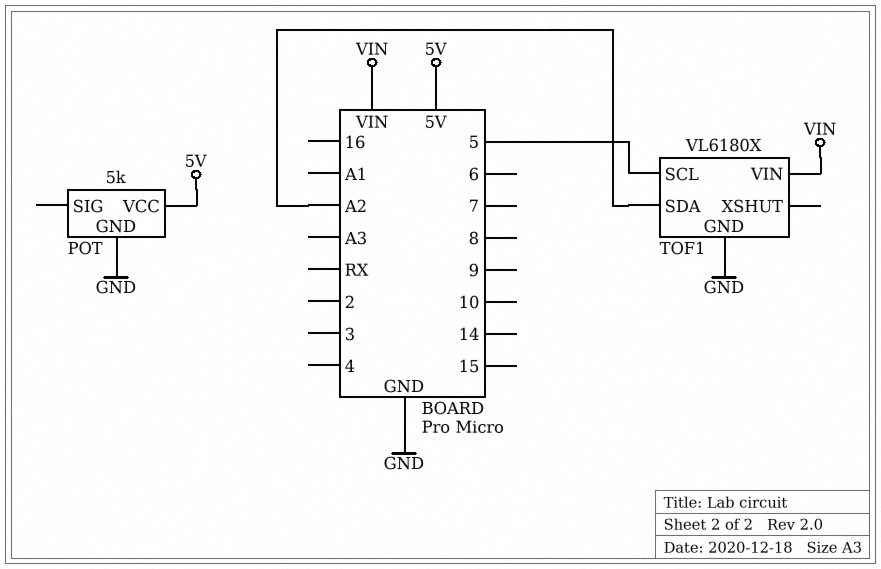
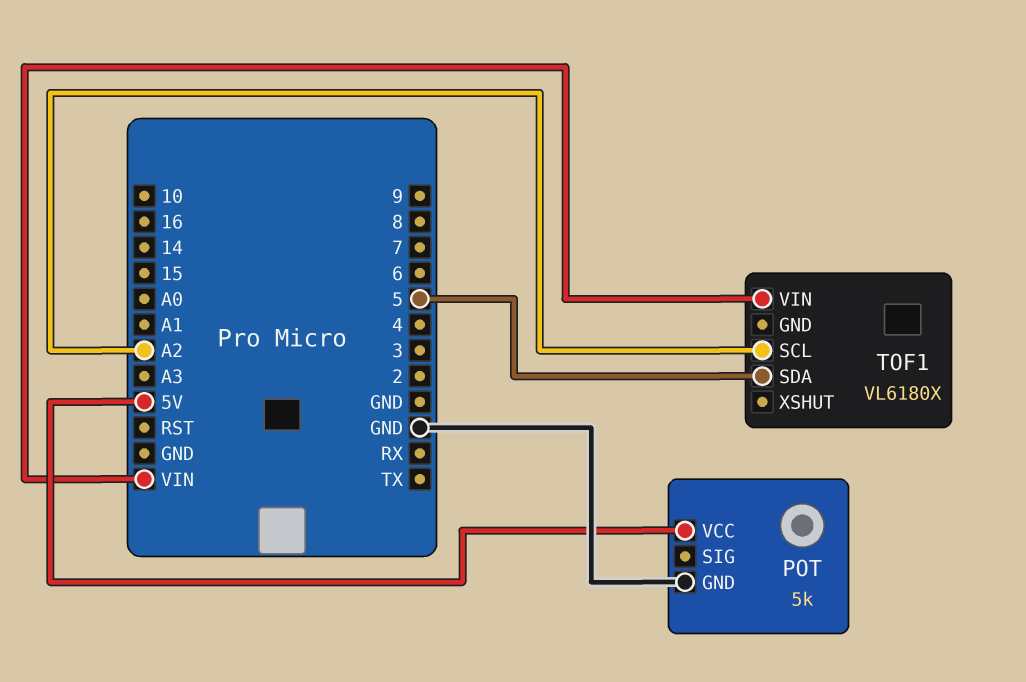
TOF1 pin GND: GND -> none
TOF1 pin SCL: 5 -> A2
TOF1 pin SDA: A2 -> 5

